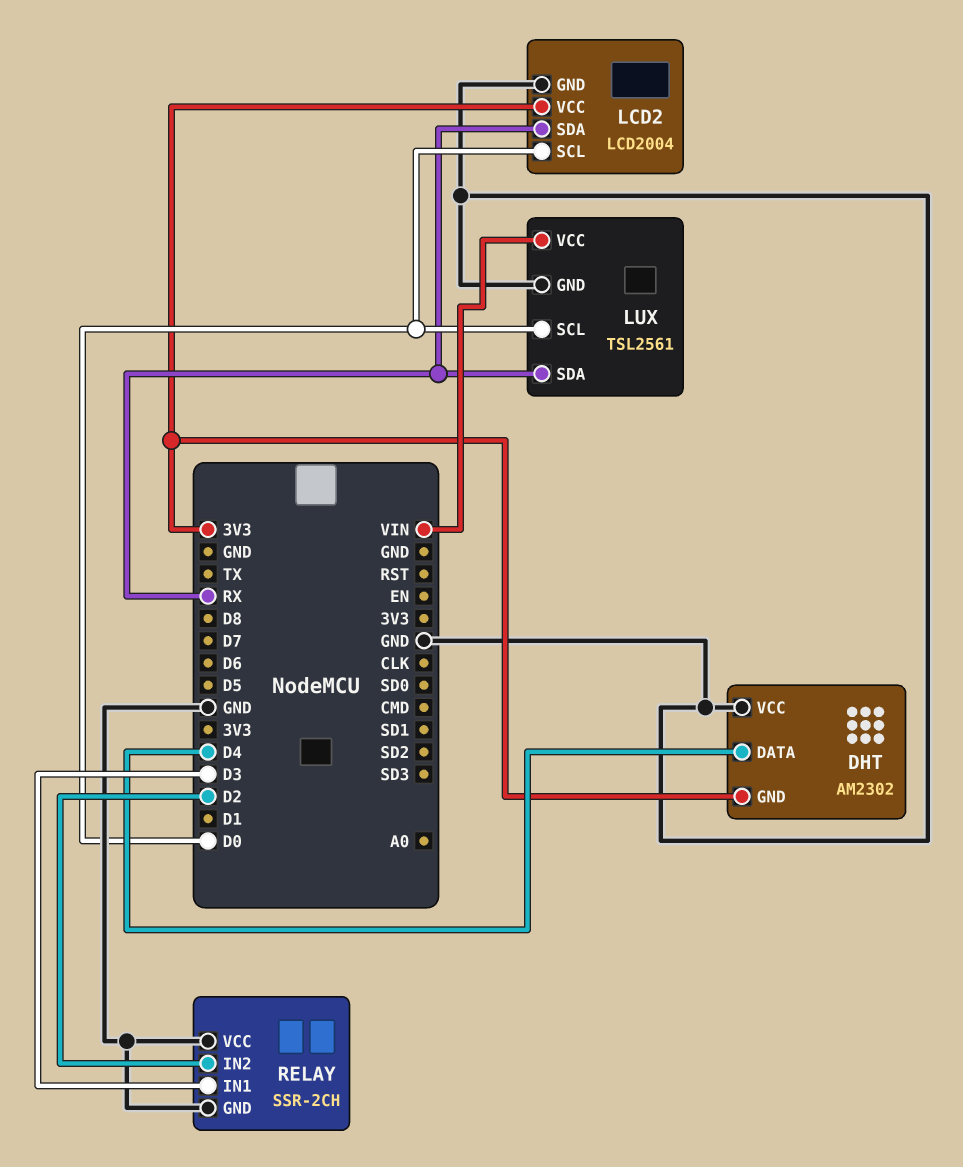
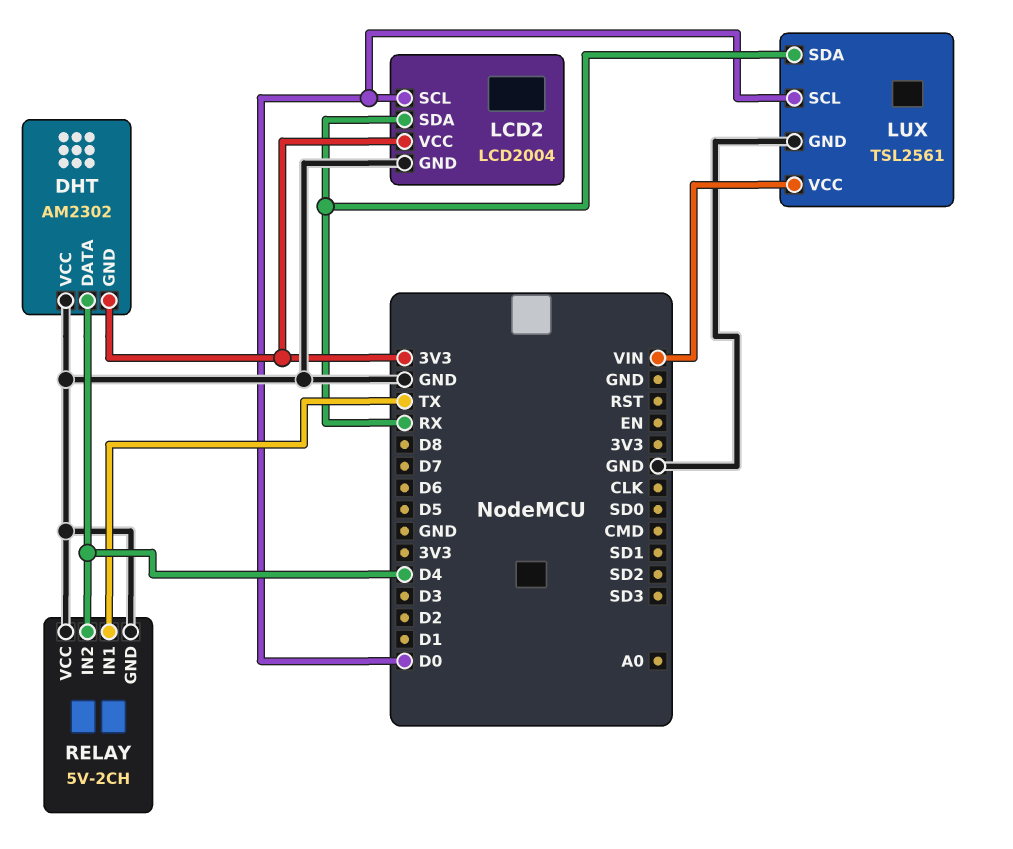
RELAY: SSR-2CH -> 5V-2CH
RELAY pin IN1: D3 -> TX
RELAY pin IN2: D2 -> D4

